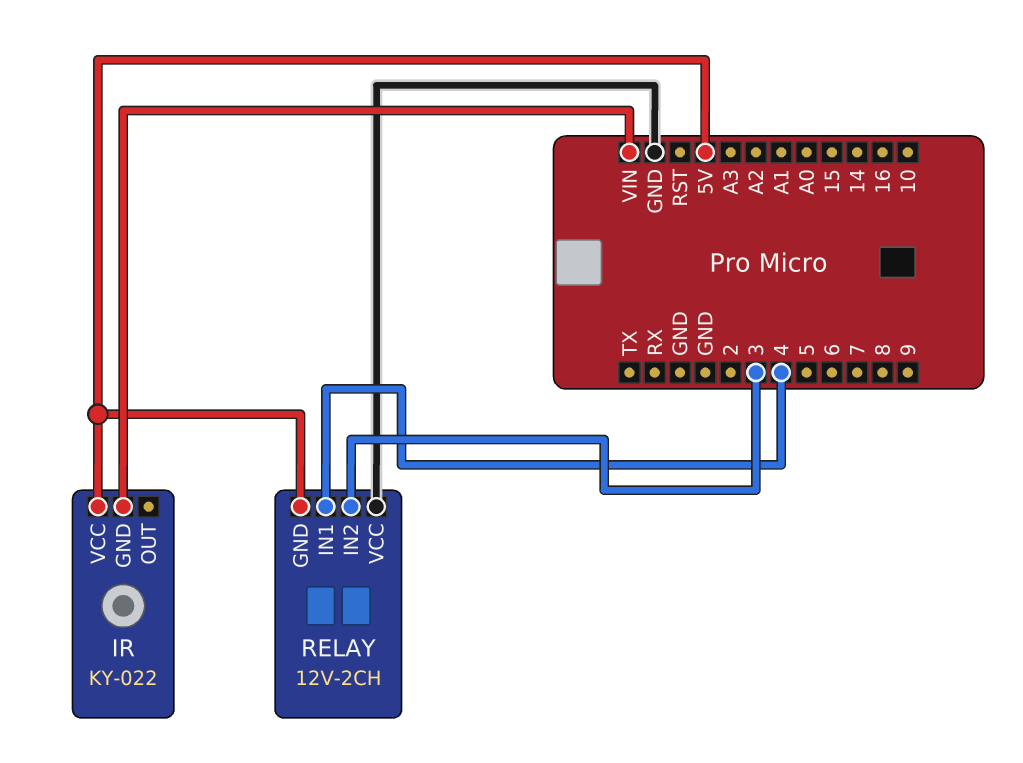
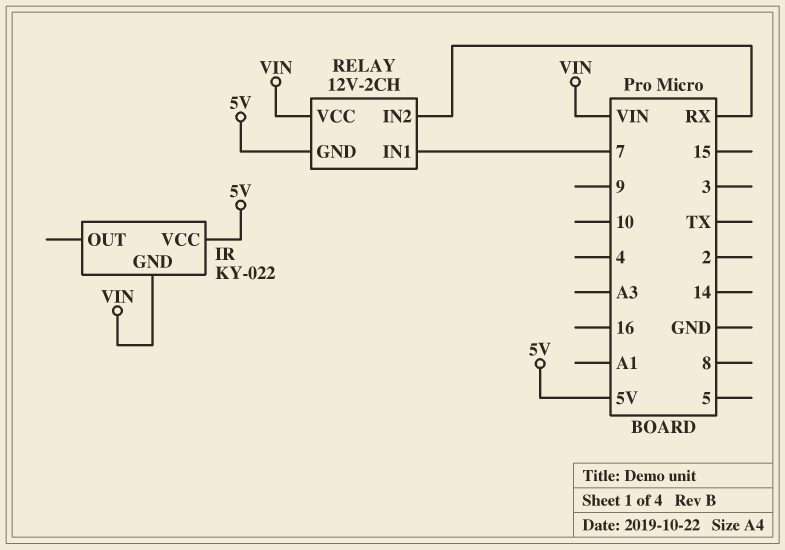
RELAY pin IN1: 4 -> 7
RELAY pin IN2: 3 -> RX
RELAY pin VCC: GND -> VIN

